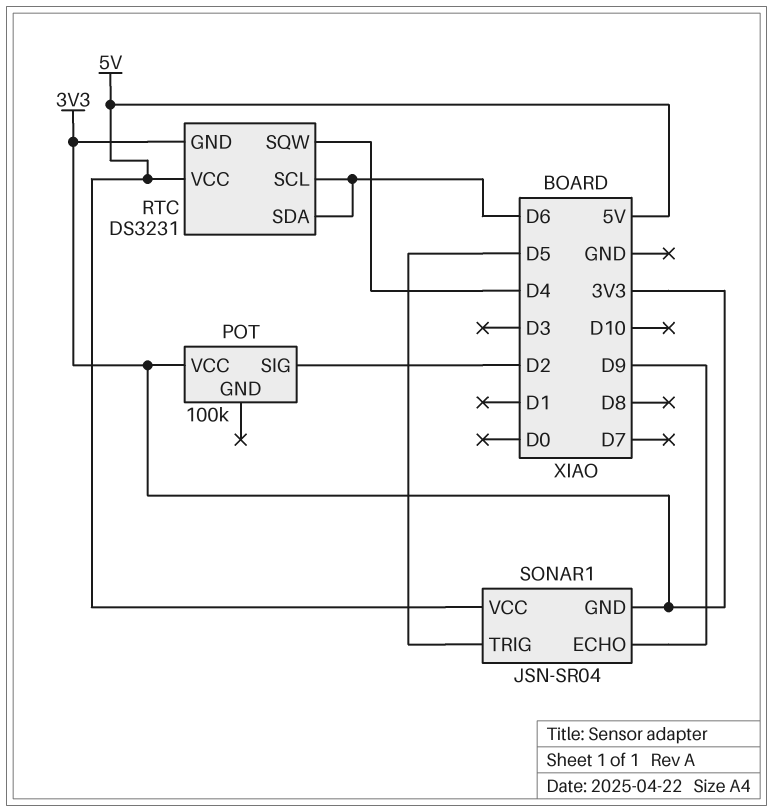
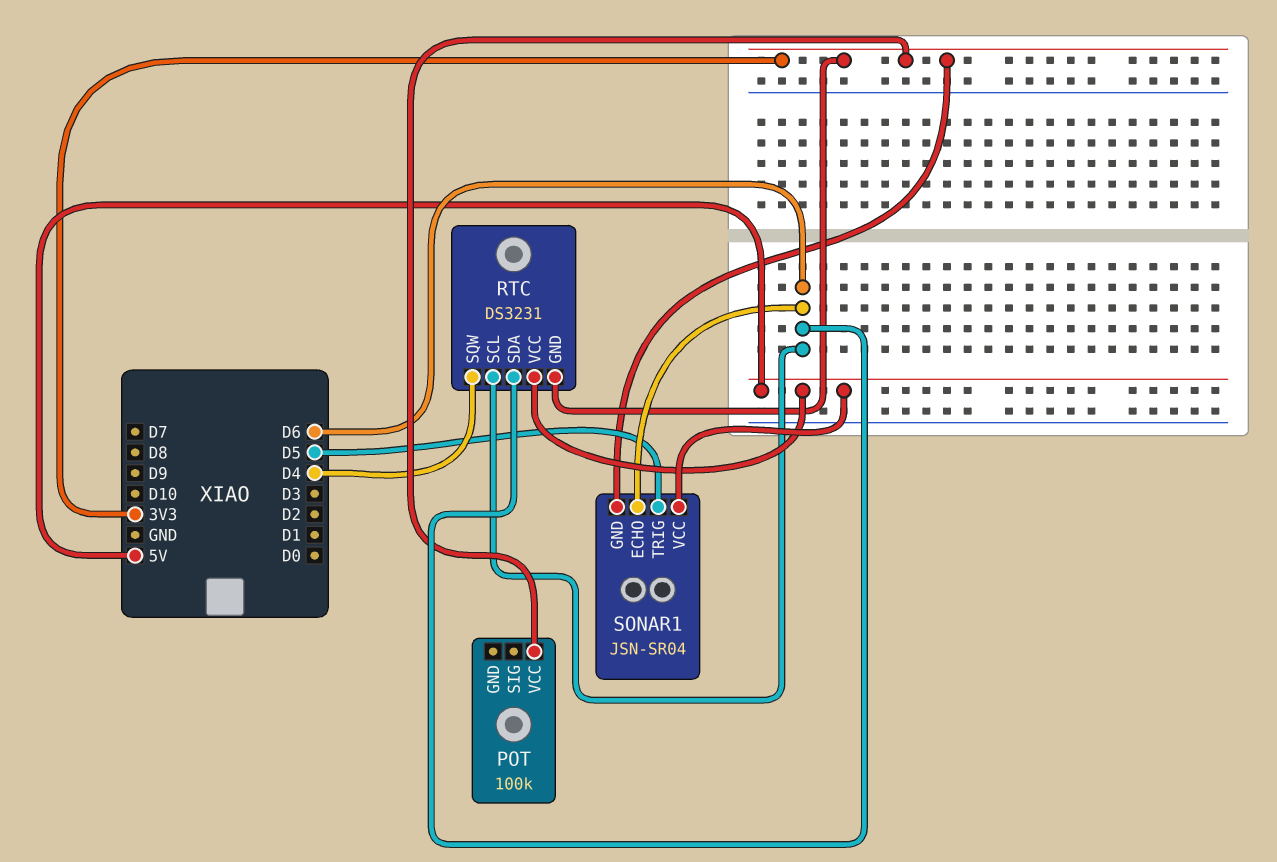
POT pin SIG: D2 -> none
SONAR1 pin ECHO: D9 -> D6

